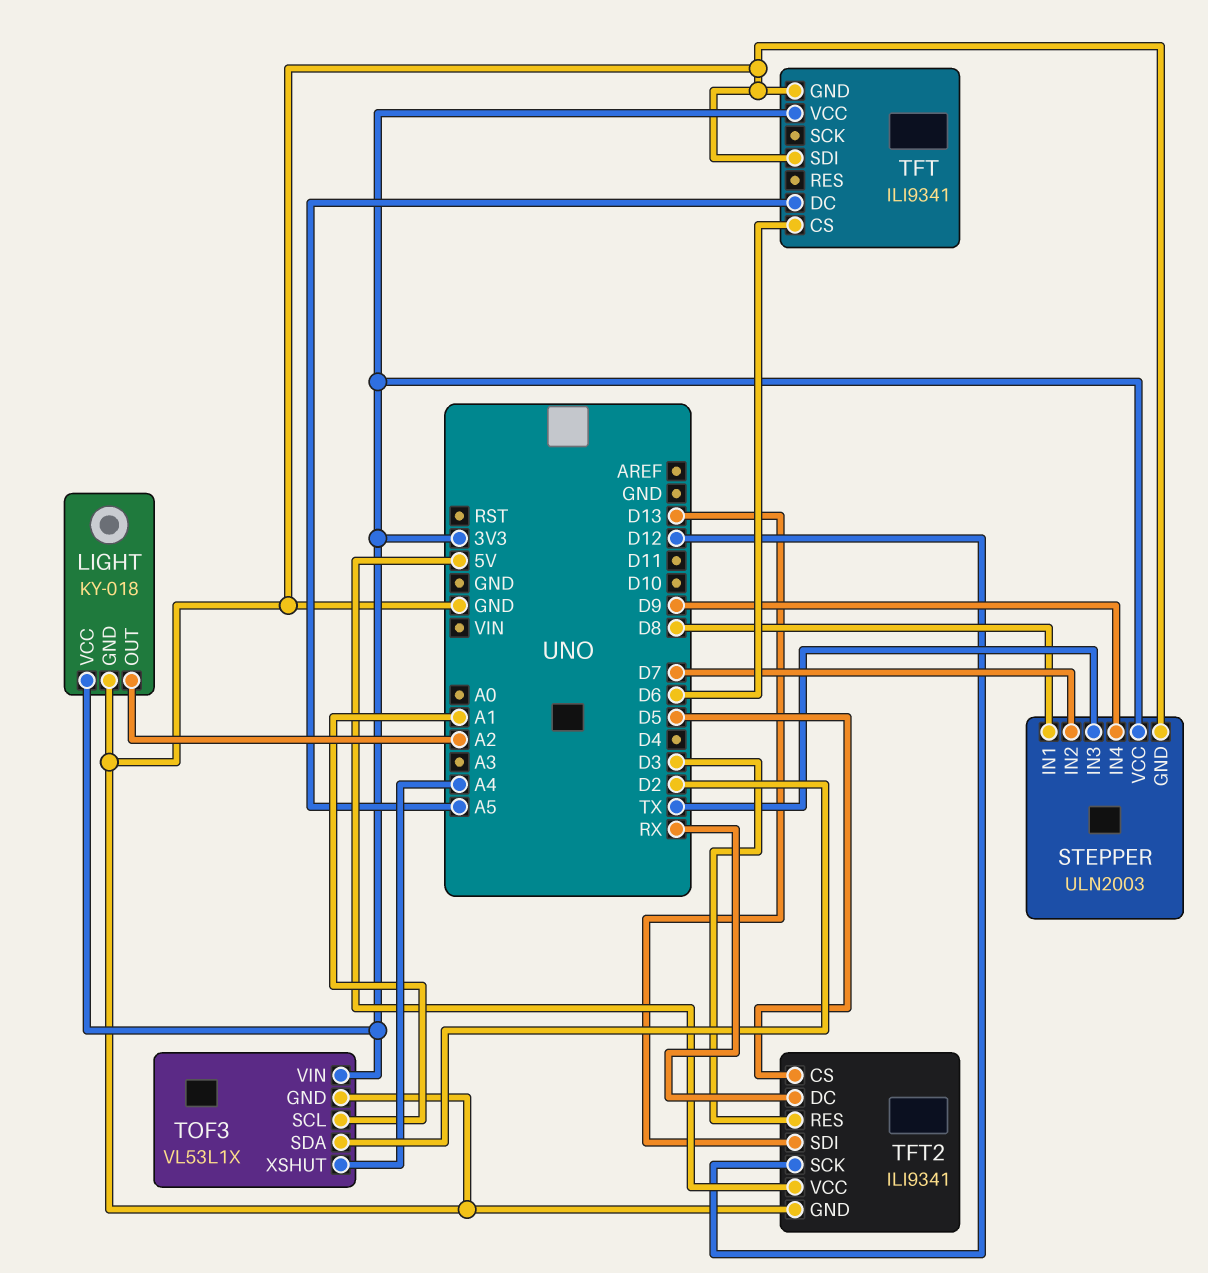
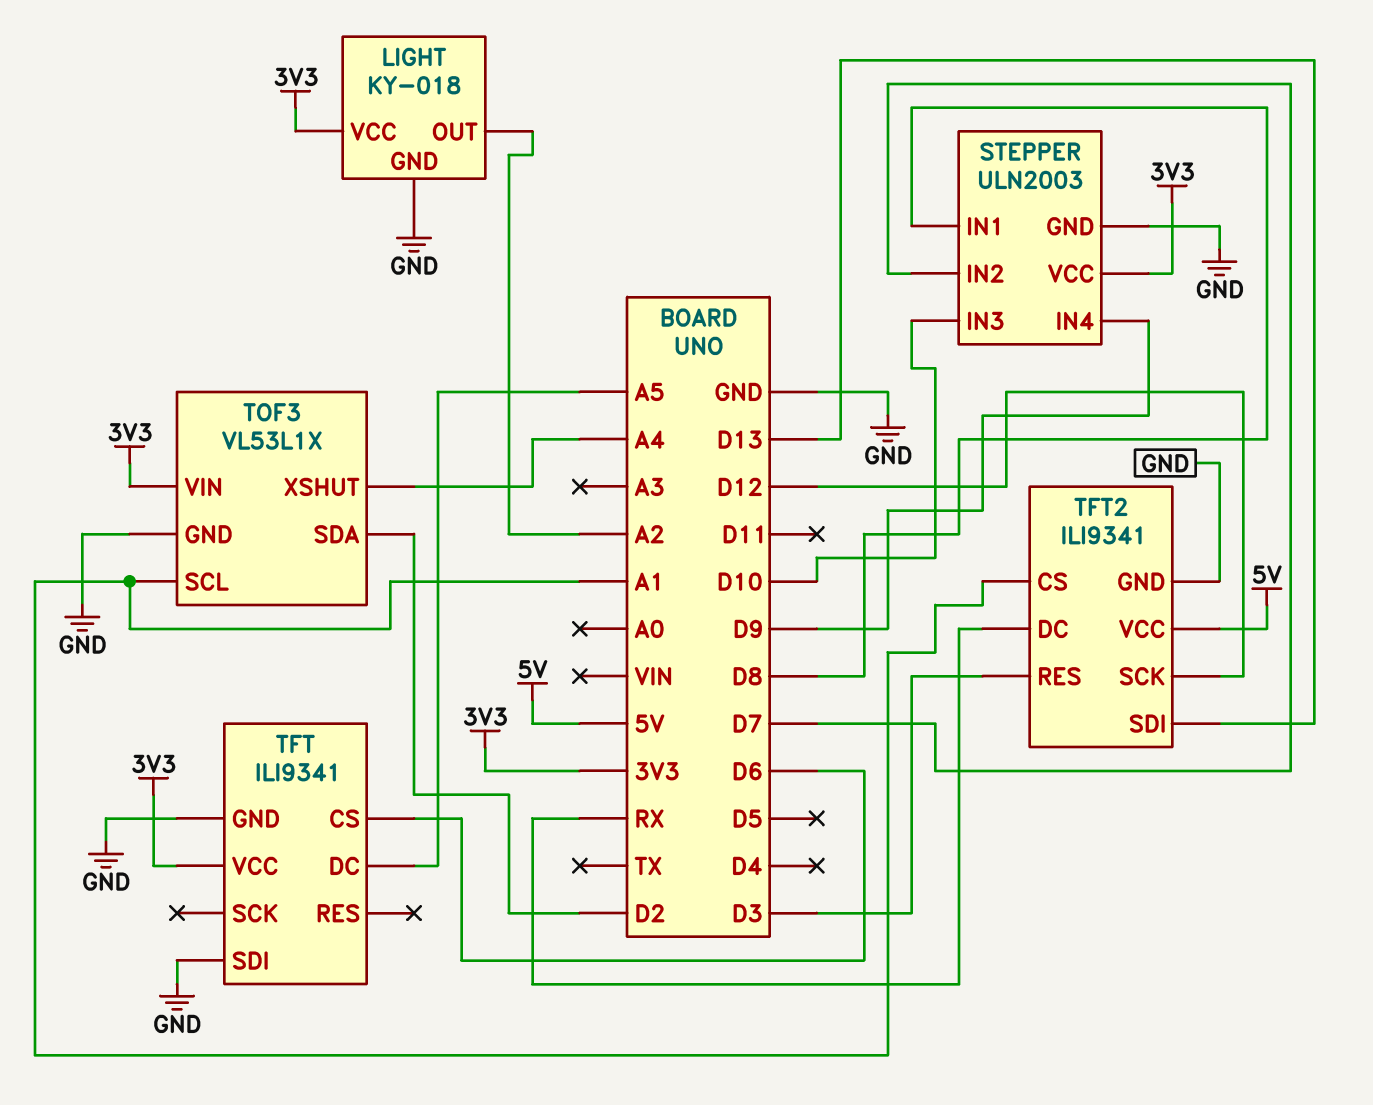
STEPPER pin IN3: TX -> D10
TFT2 pin CS: D5 -> A1

